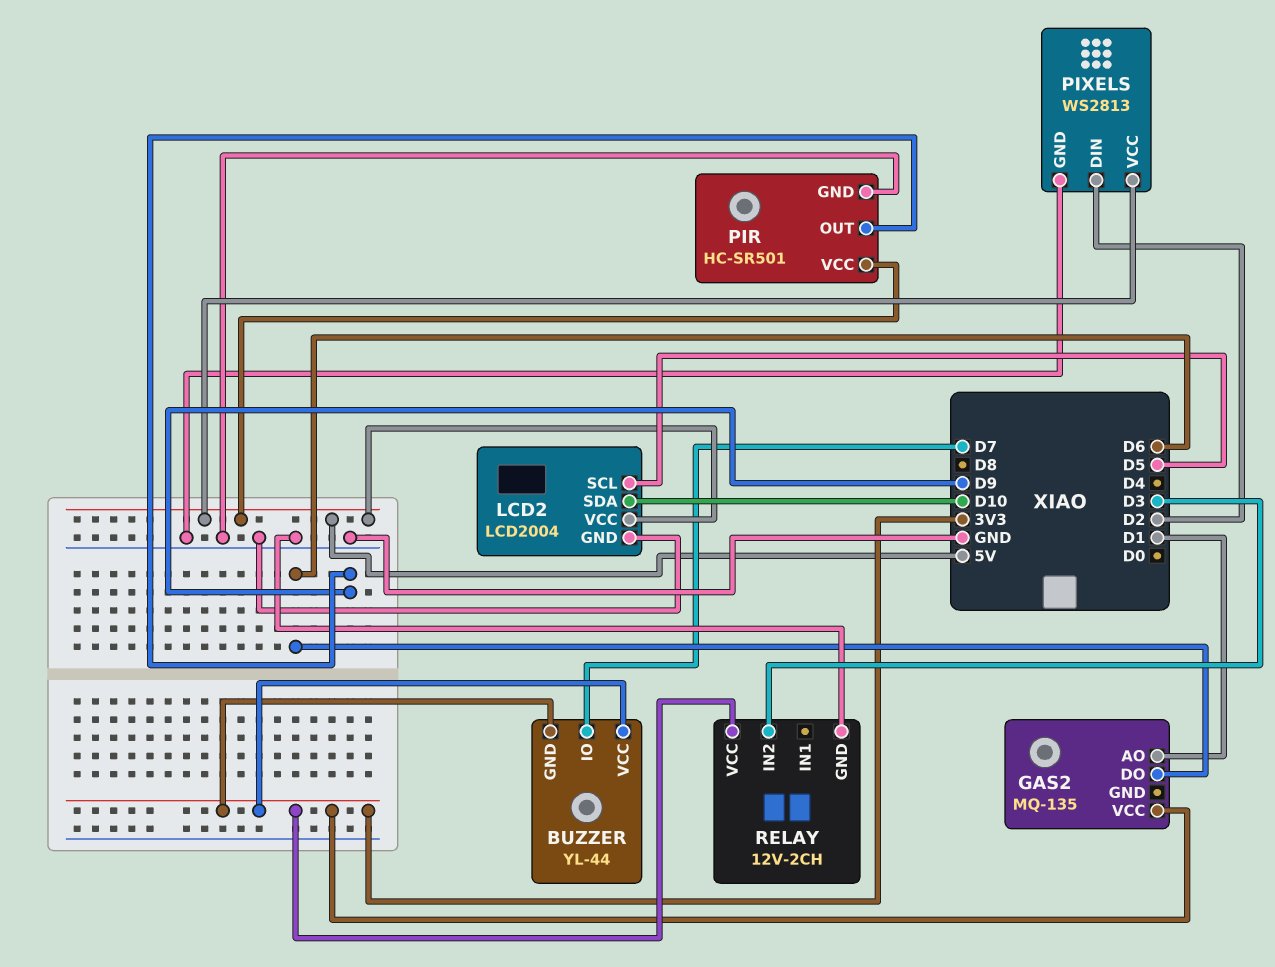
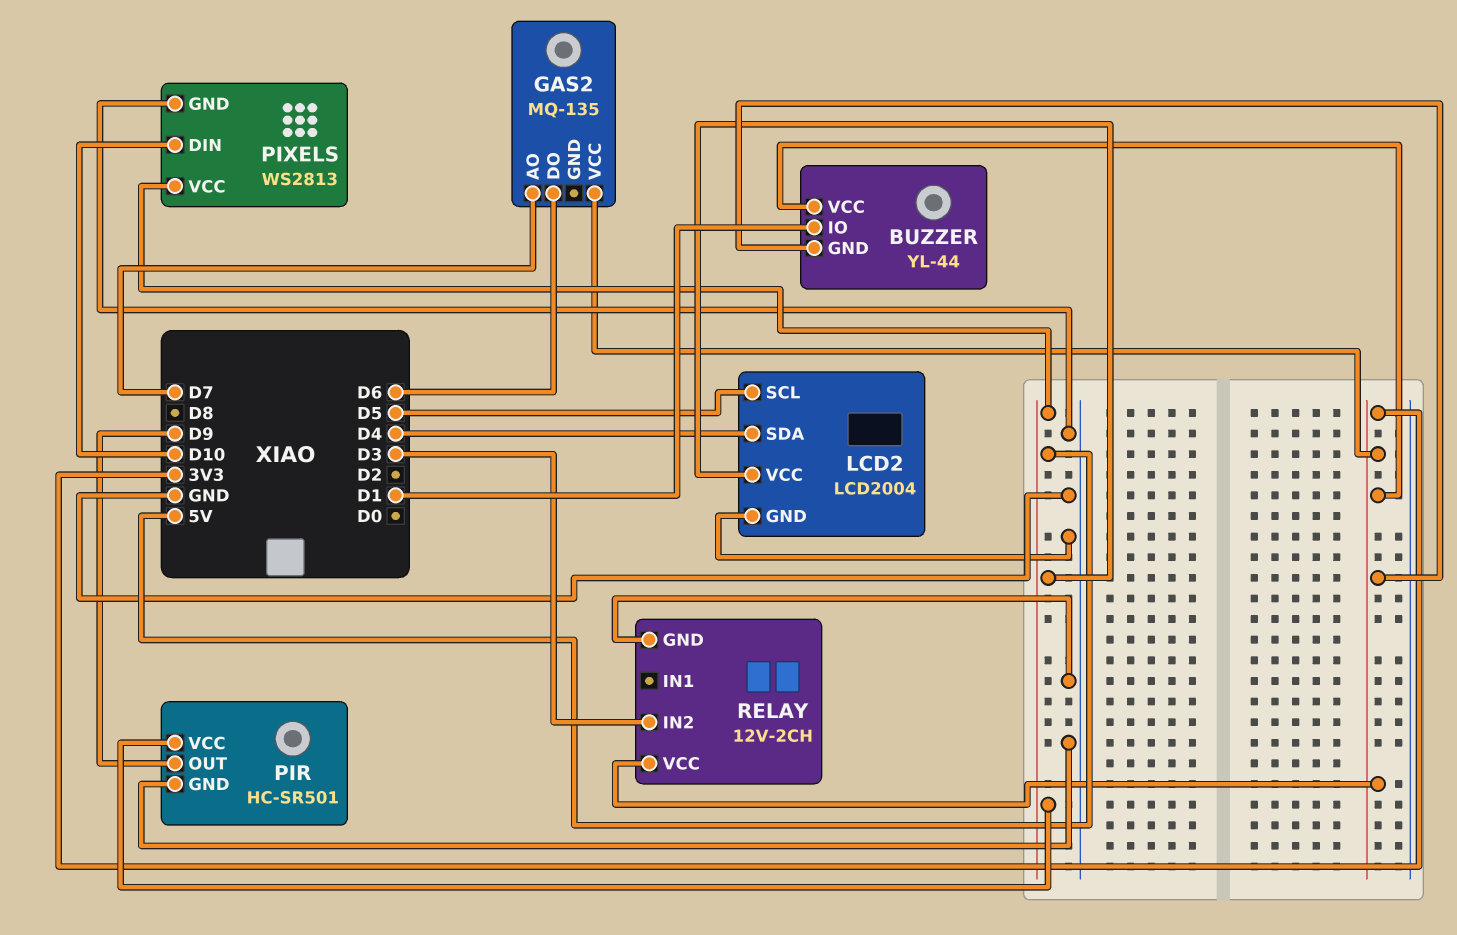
BUZZER pin IO: D7 -> D1
GAS2 pin AO: D1 -> D7
LCD2 pin SDA: D10 -> D4
PIXELS pin DIN: D2 -> D10

